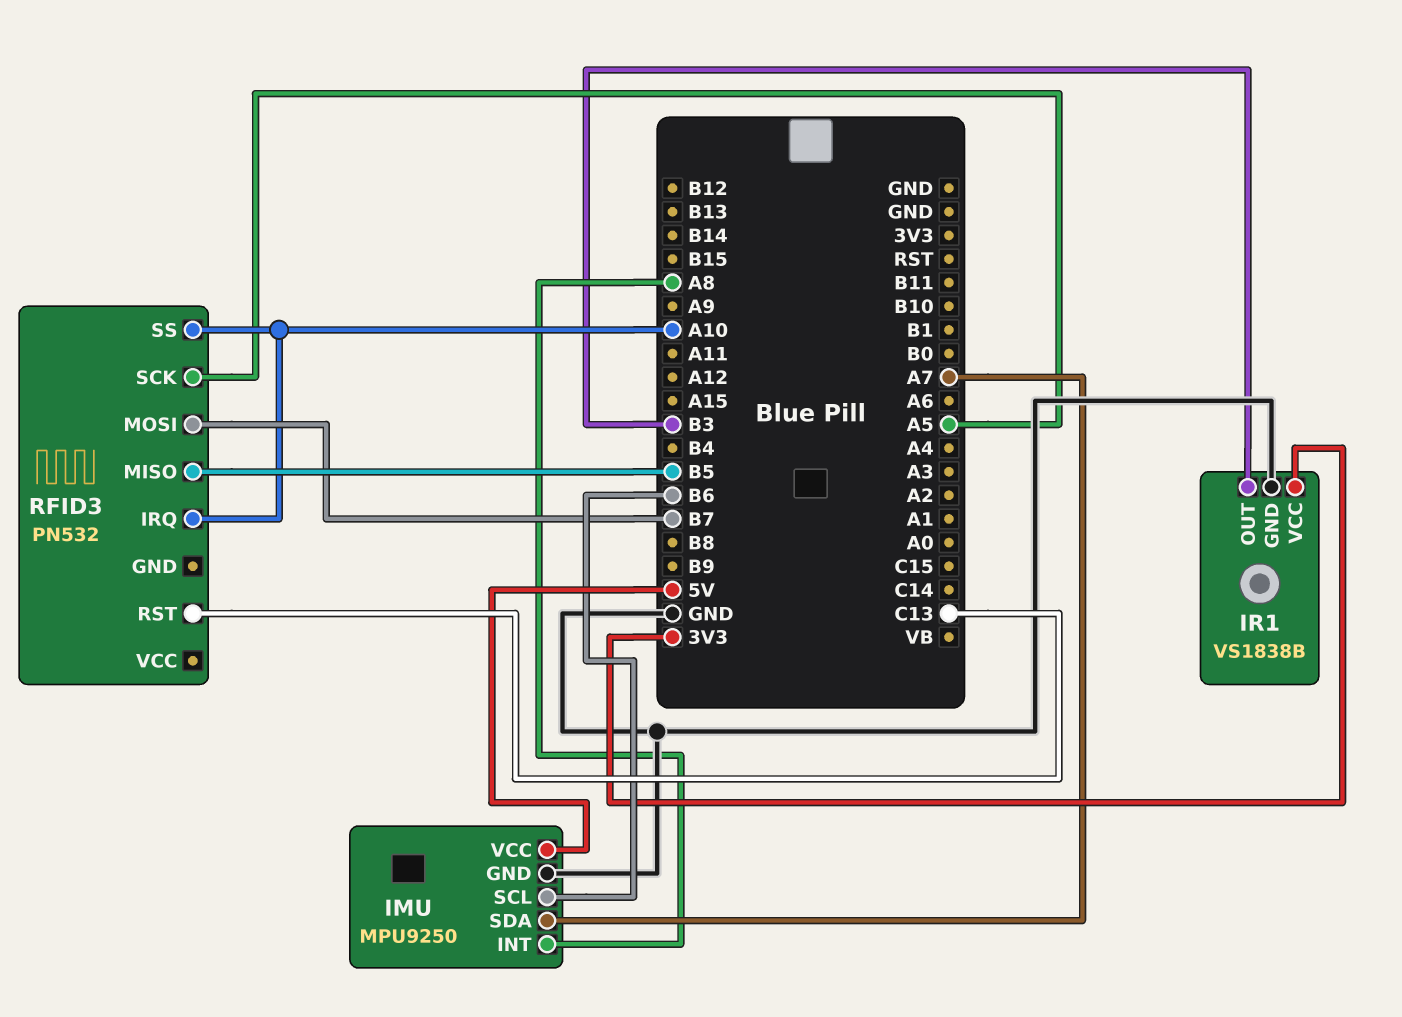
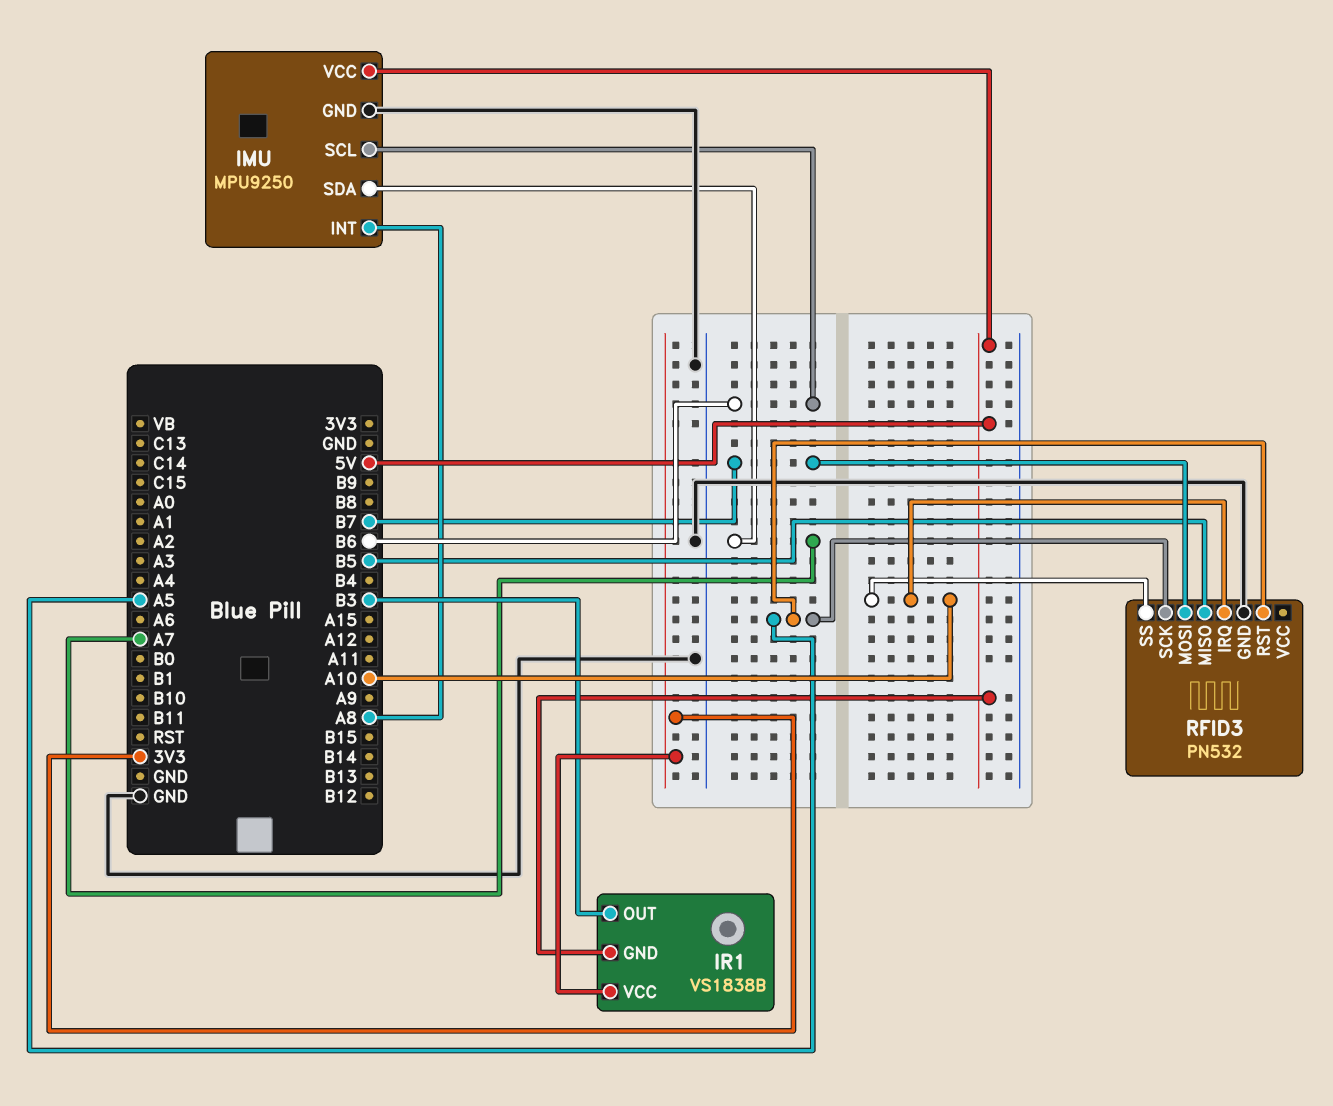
IR1 pin GND: GND -> 5V
RFID3 pin GND: none -> GND
RFID3 pin RST: C13 -> A5

